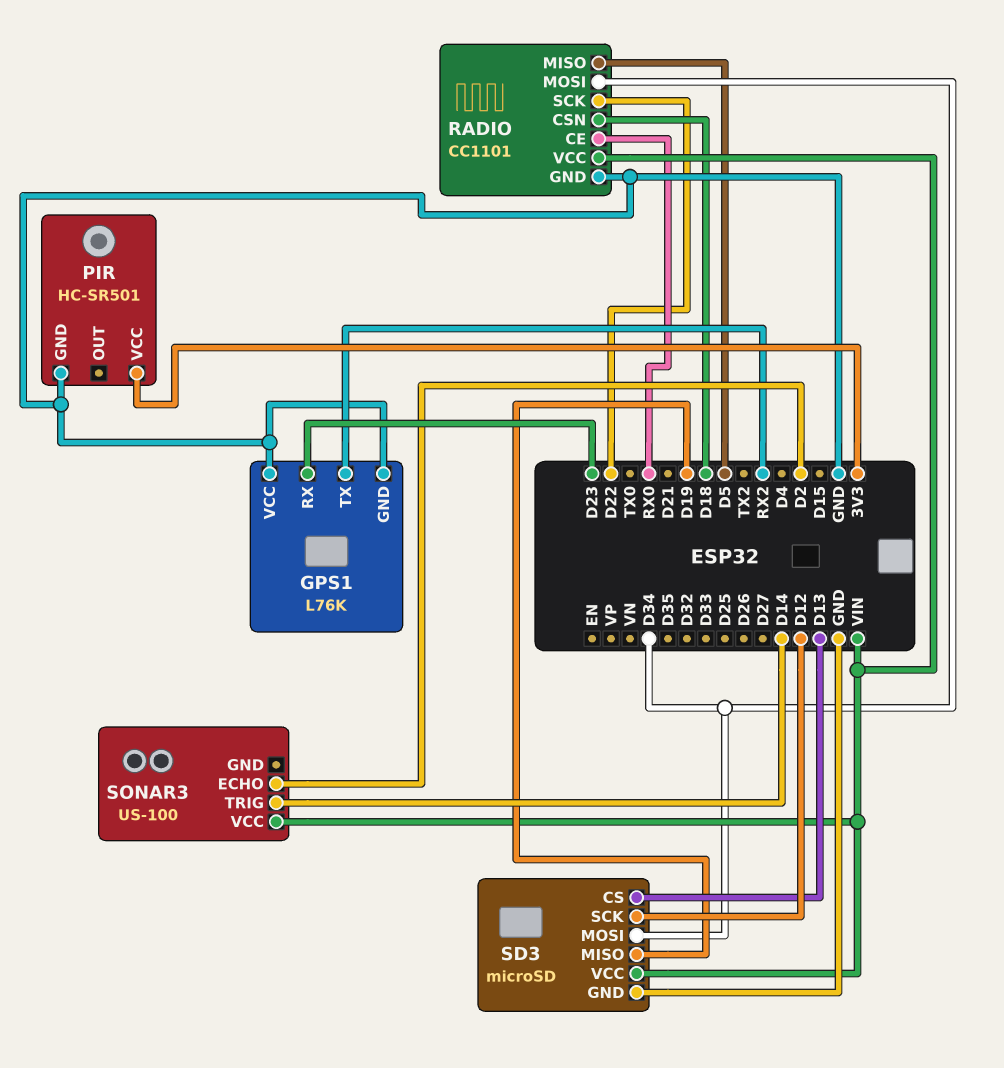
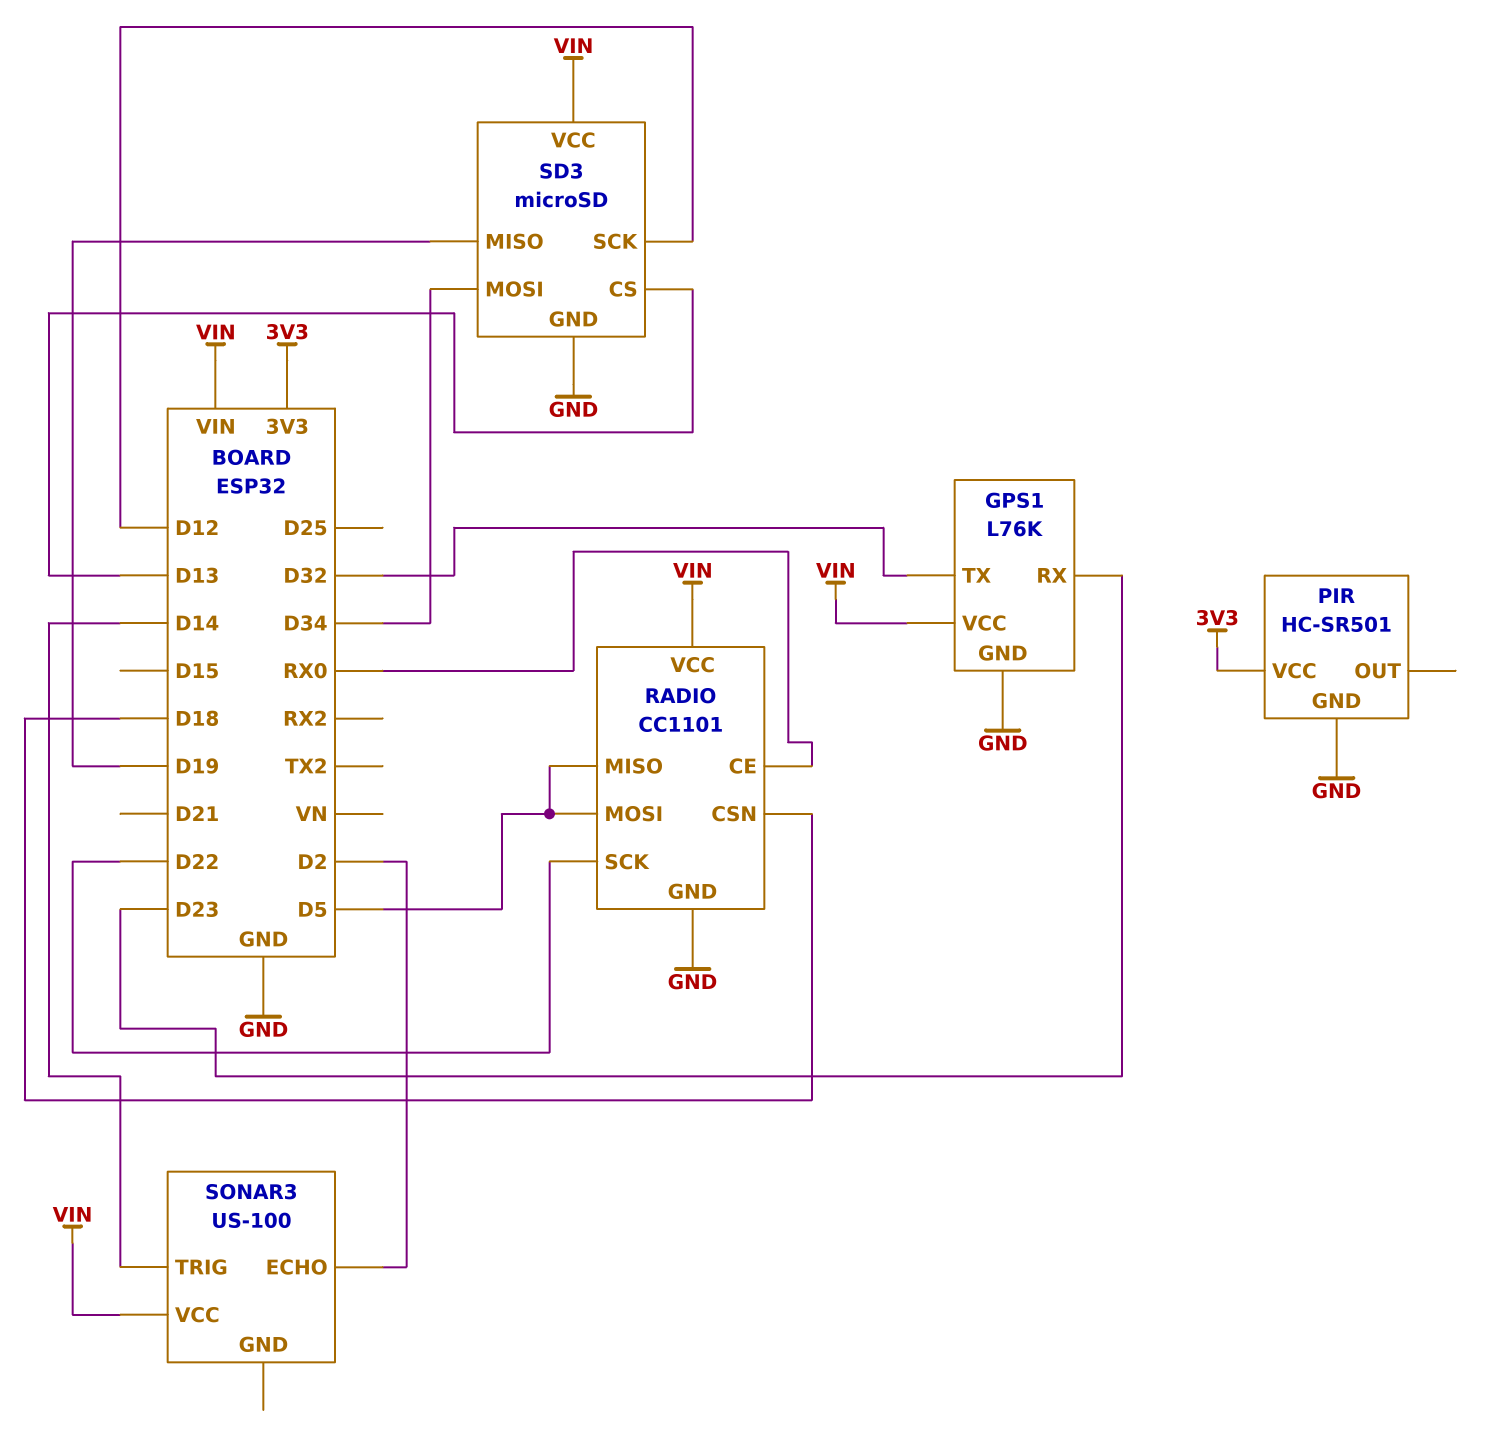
GPS1 pin TX: RX2 -> D32
GPS1 pin VCC: GND -> VIN
RADIO pin MOSI: D34 -> D5

